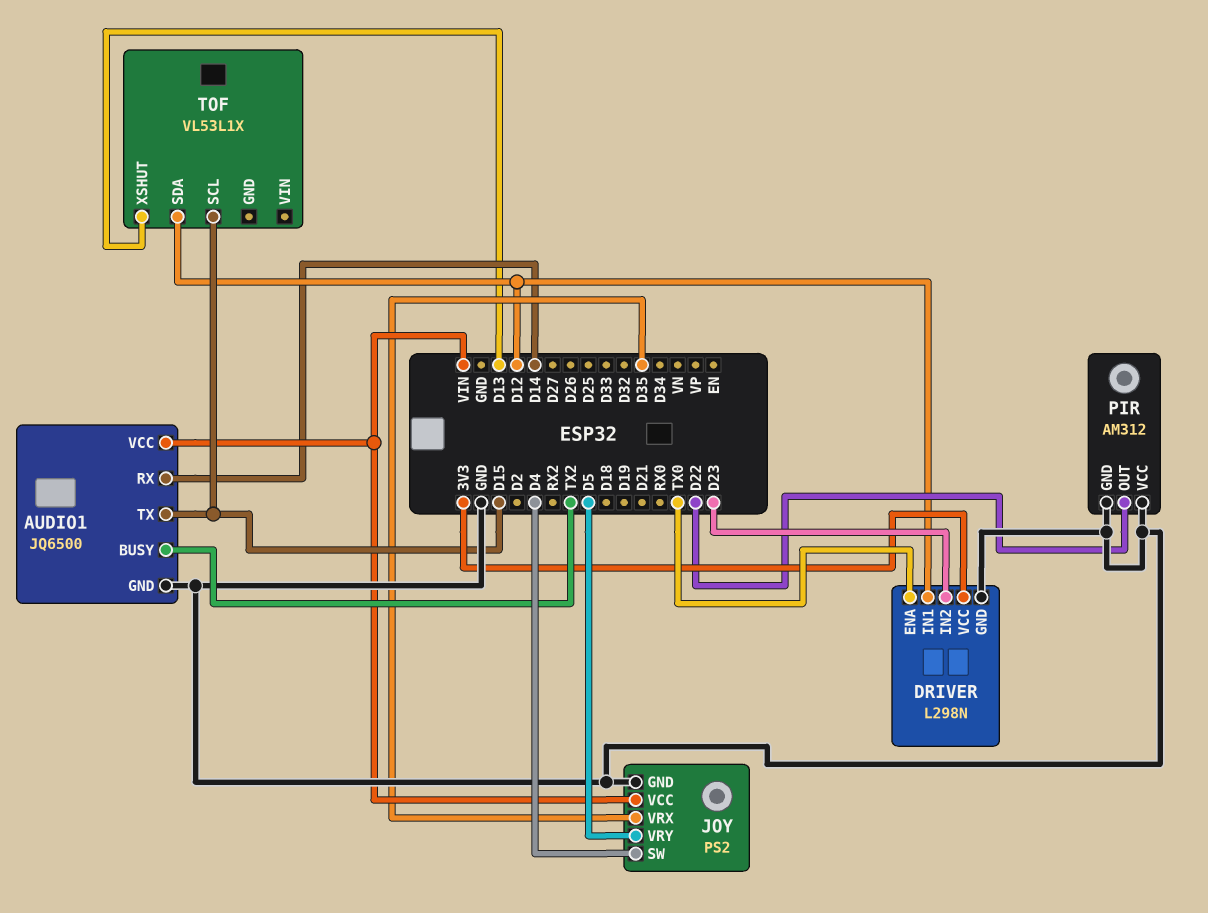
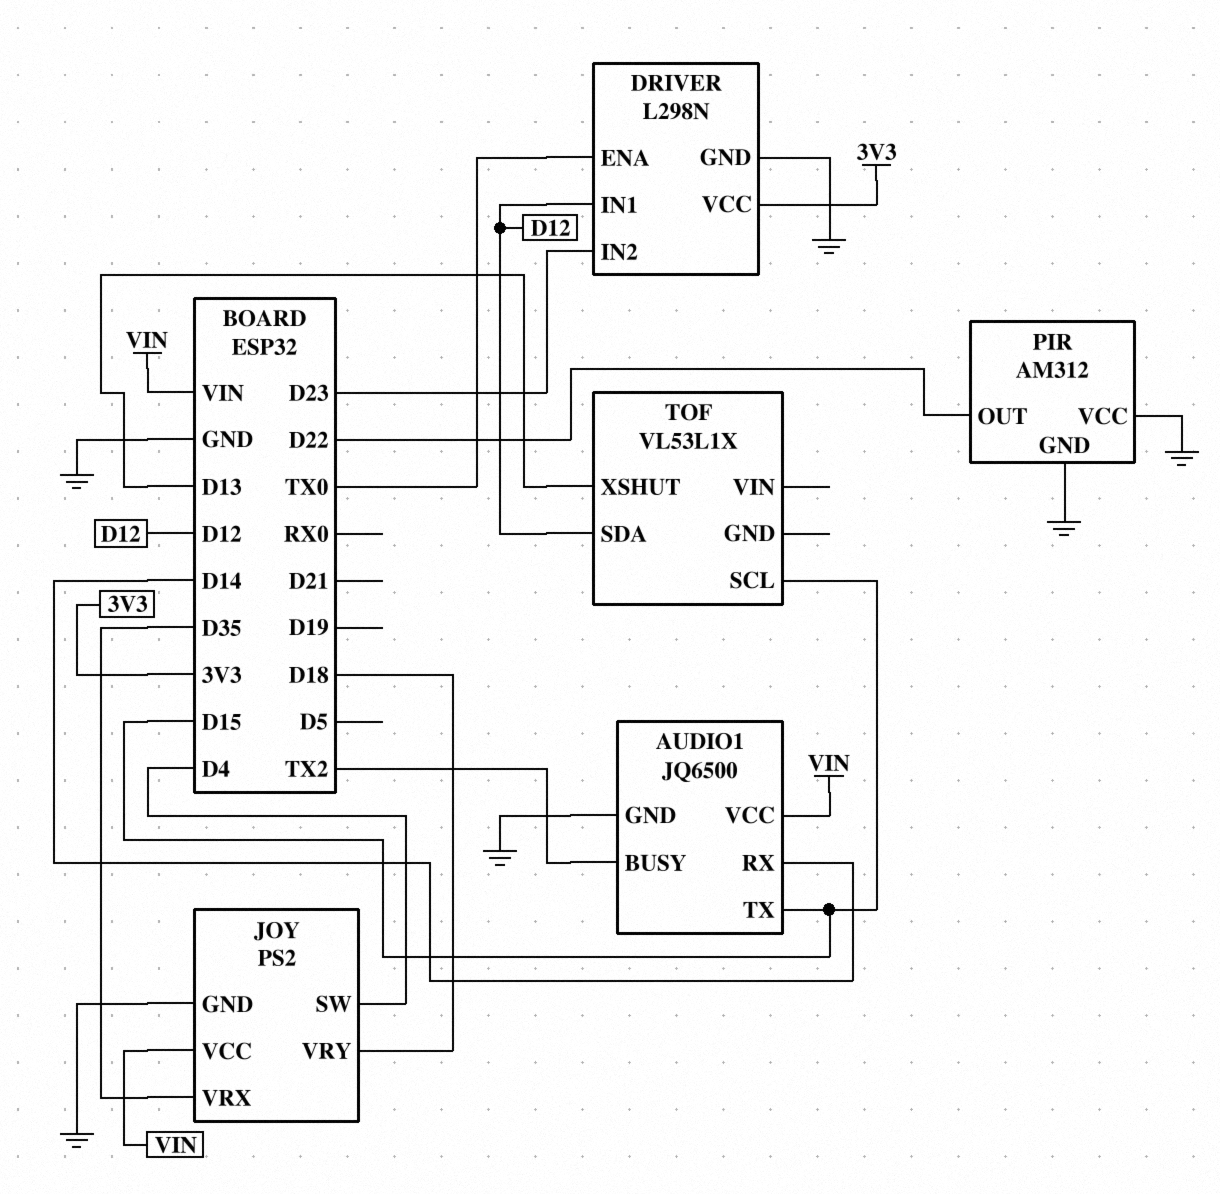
JOY pin VRY: D5 -> D18

